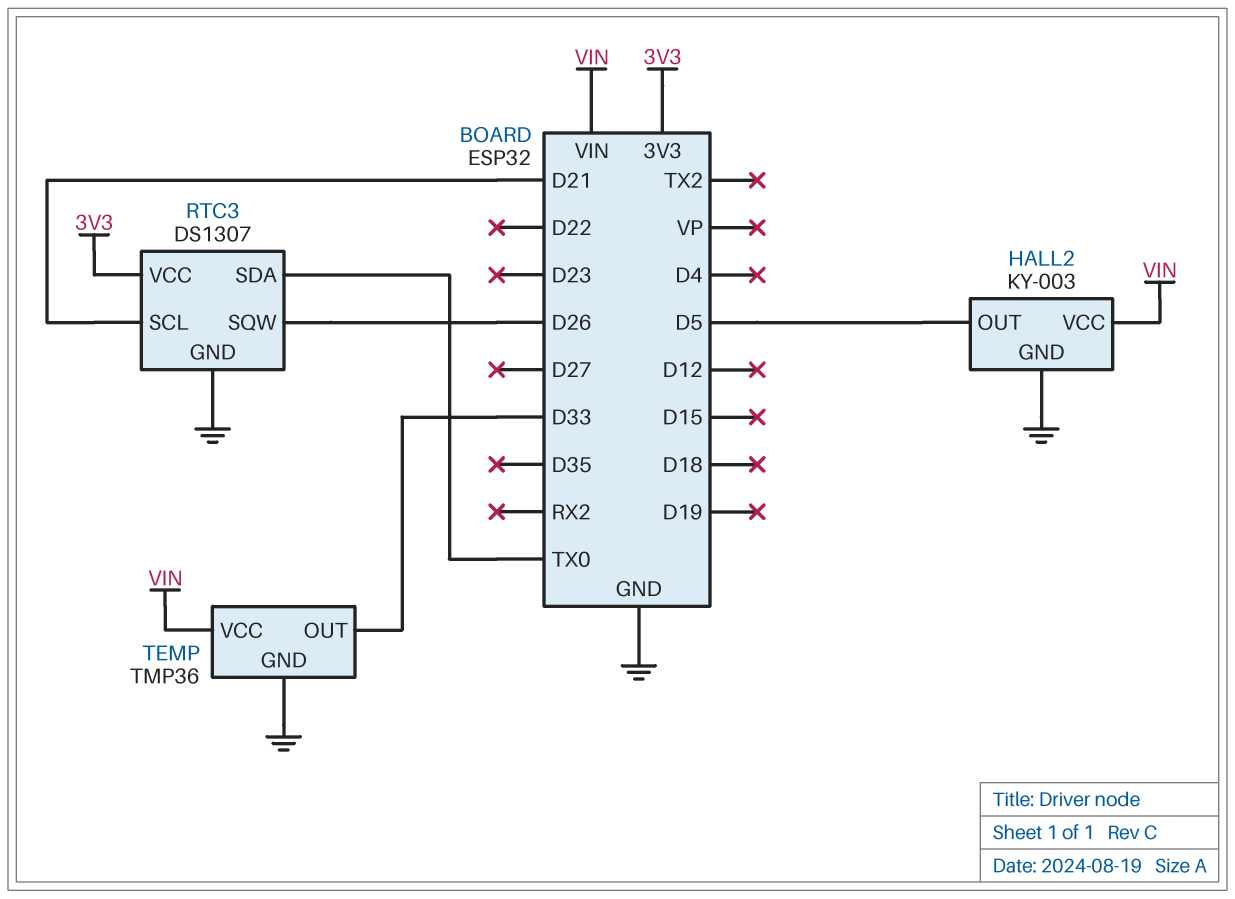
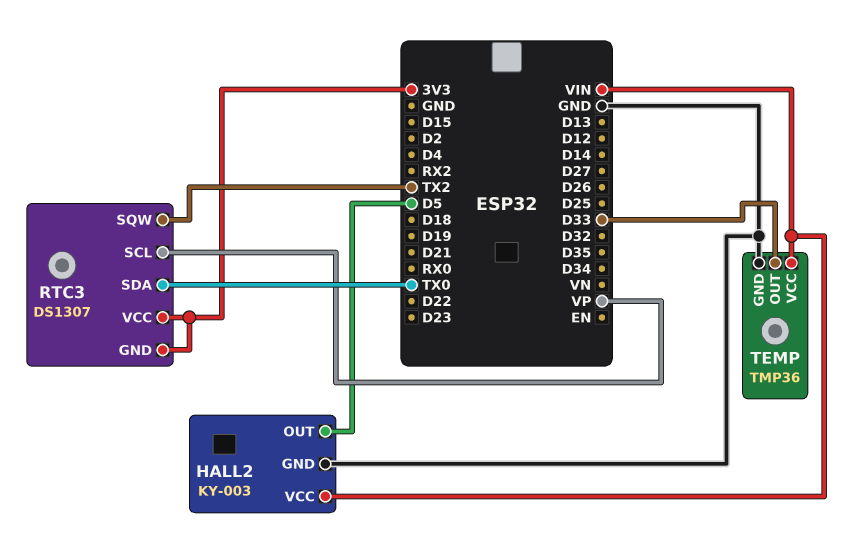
RTC3 pin GND: GND -> 3V3
RTC3 pin SCL: D21 -> VP
RTC3 pin SQW: D26 -> TX2

